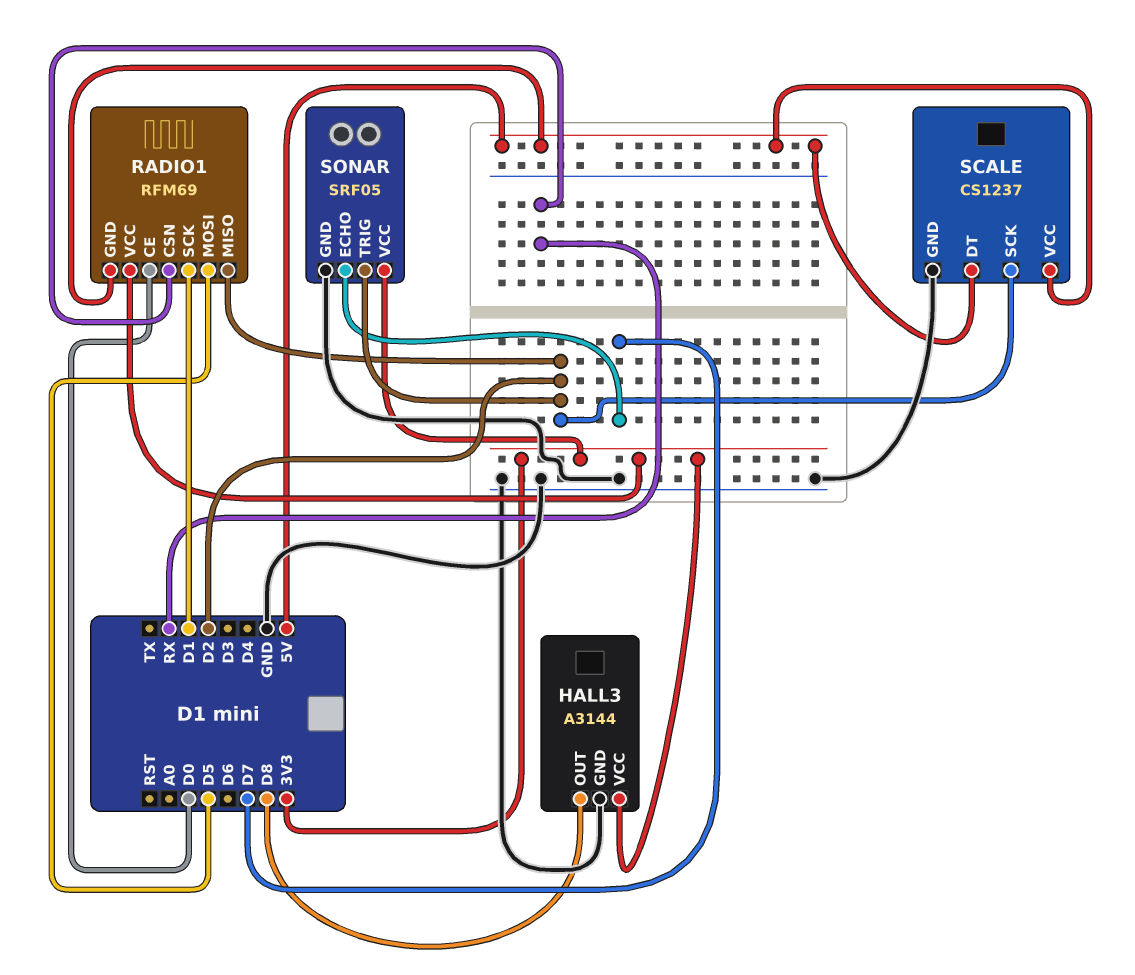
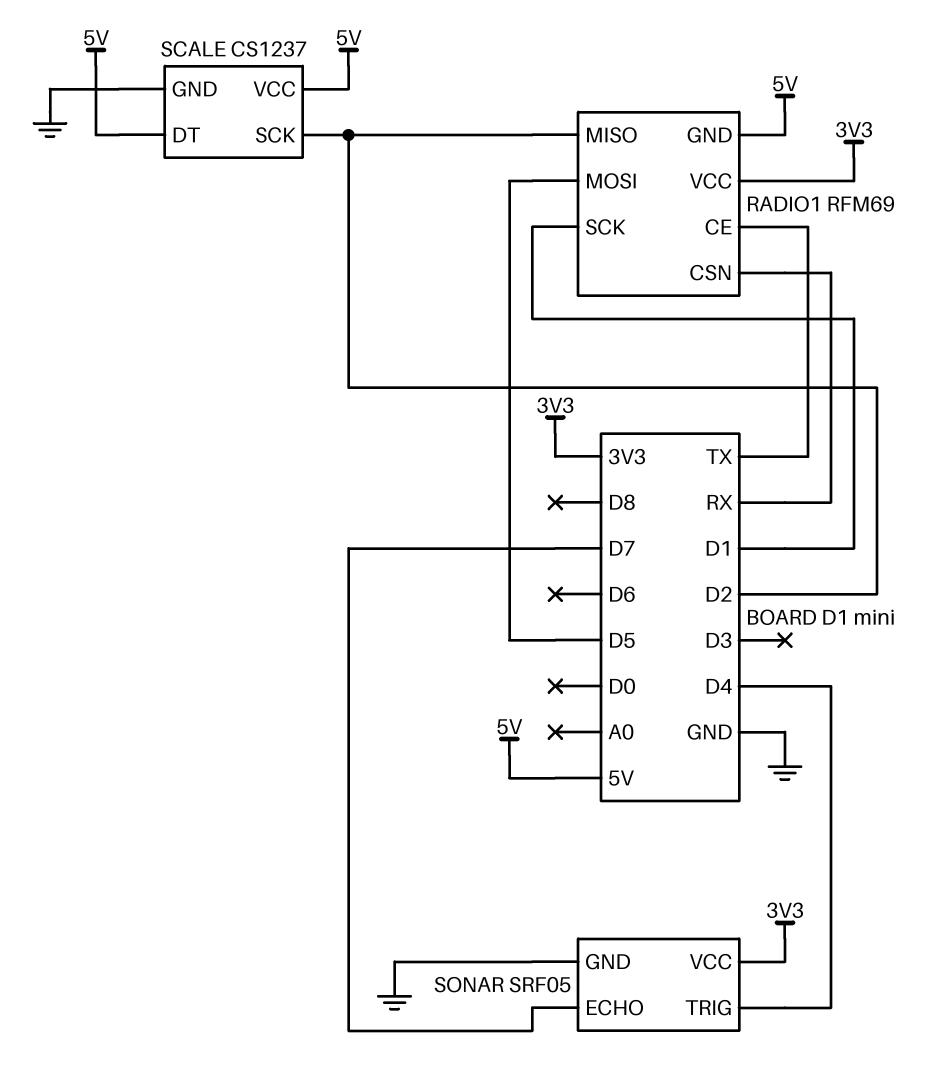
HALL3: A3144 -> none
HALL3 pin GND: GND -> none
HALL3 pin OUT: D8 -> none
HALL3 pin VCC: 3V3 -> none
RADIO1 pin CE: D0 -> TX
SONAR pin TRIG: D2 -> D4

